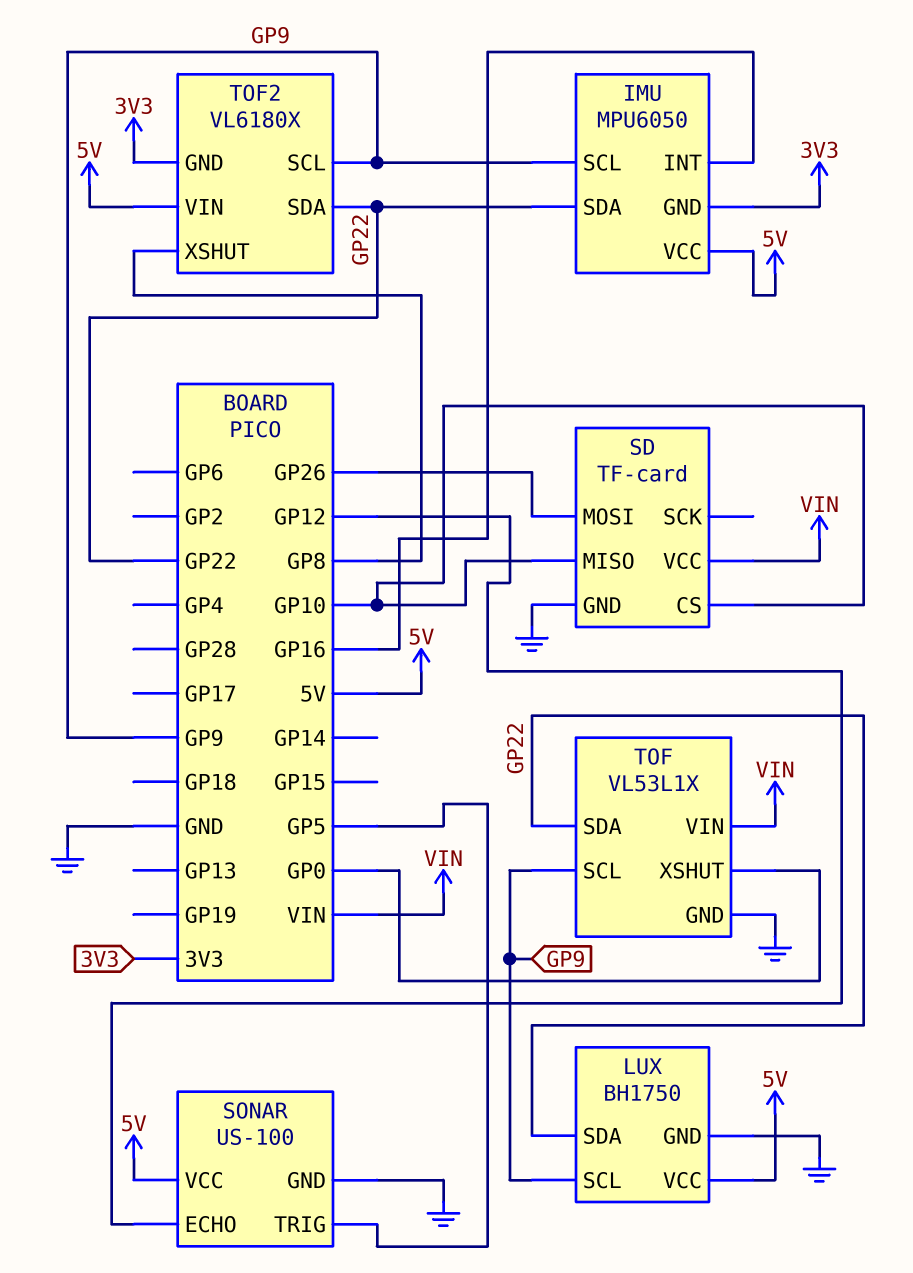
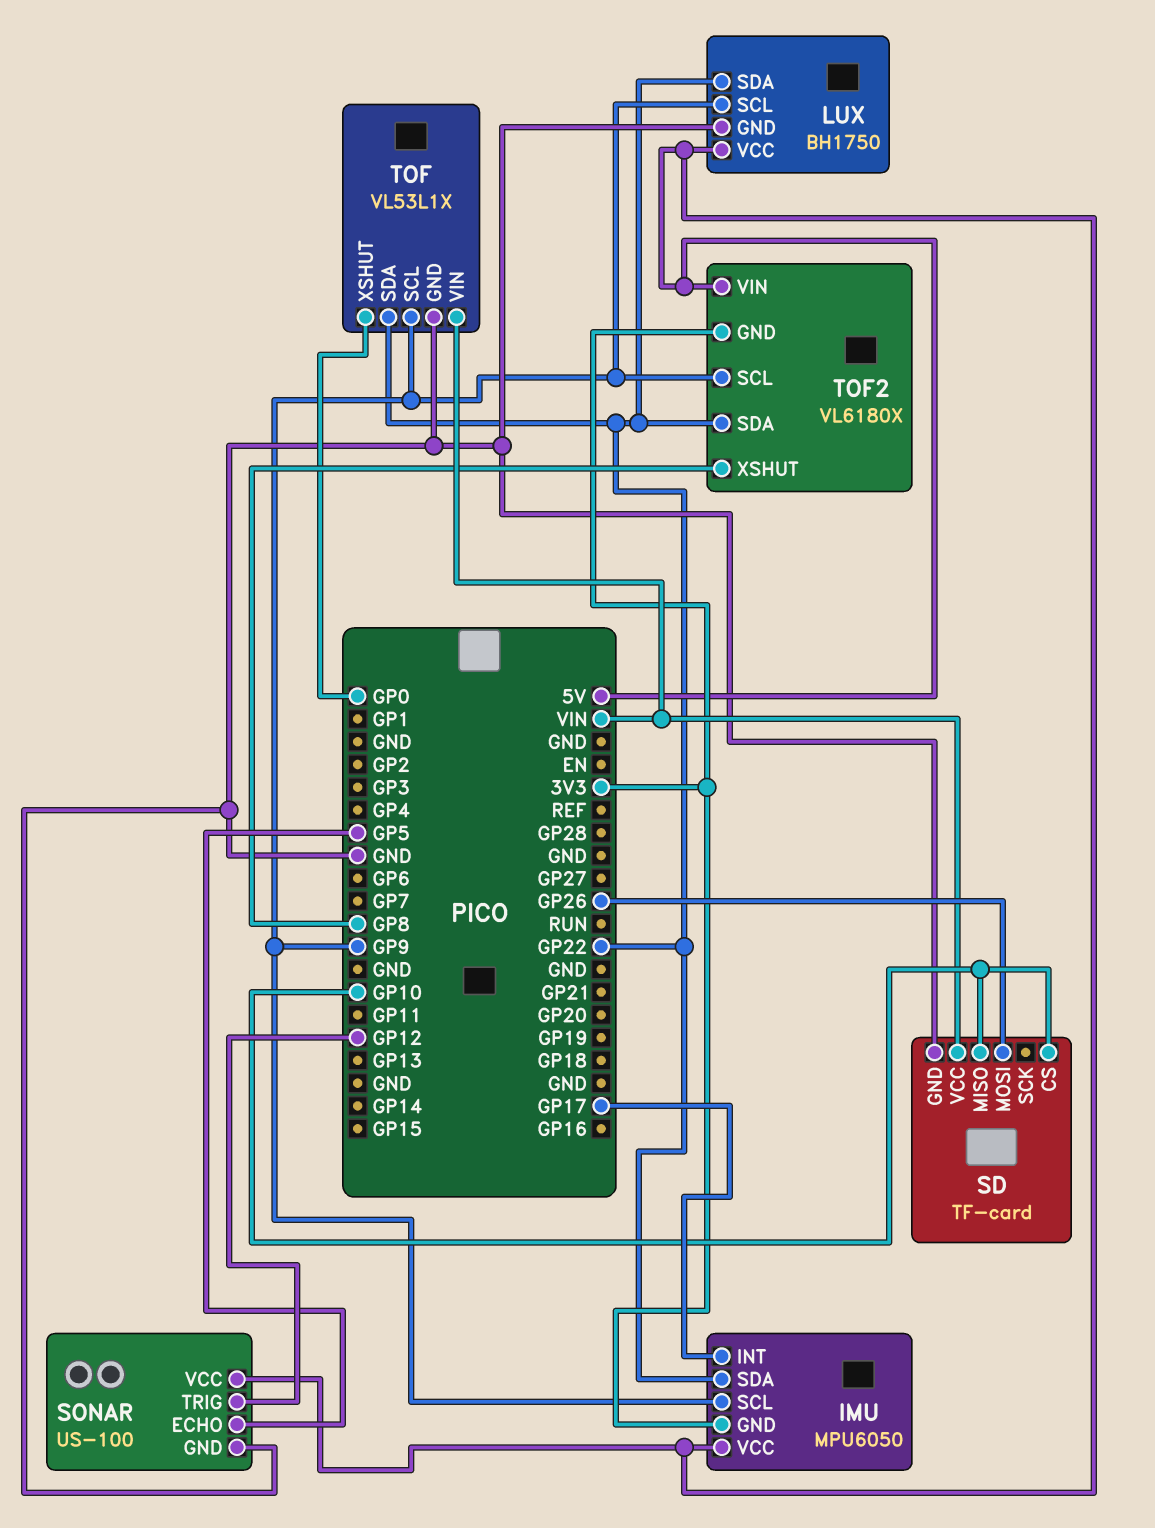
IMU pin INT: GP16 -> GP17
SONAR pin ECHO: GP12 -> GP5
SONAR pin TRIG: GP5 -> GP12

